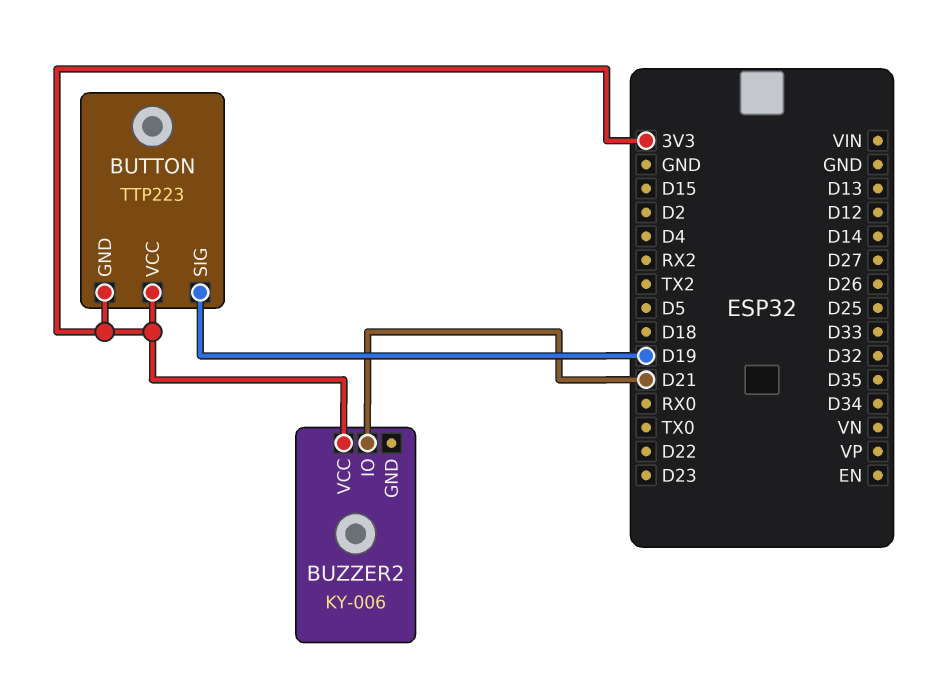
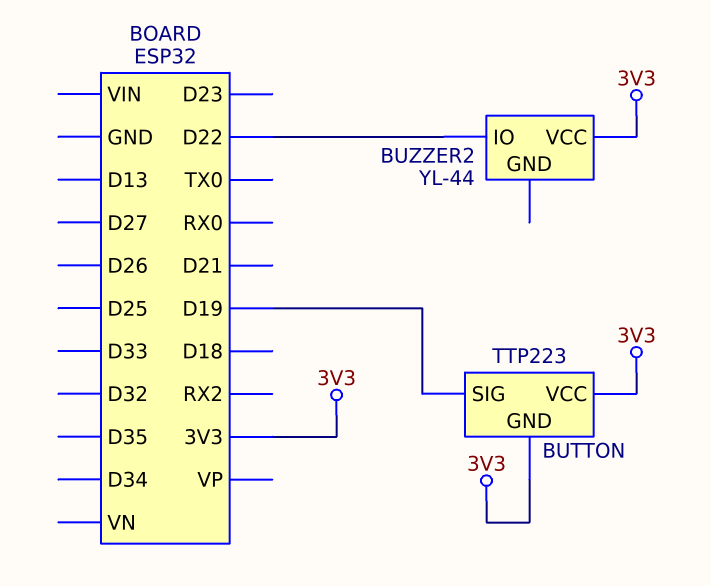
BUZZER2: KY-006 -> YL-44
BUZZER2 pin IO: D21 -> D22

